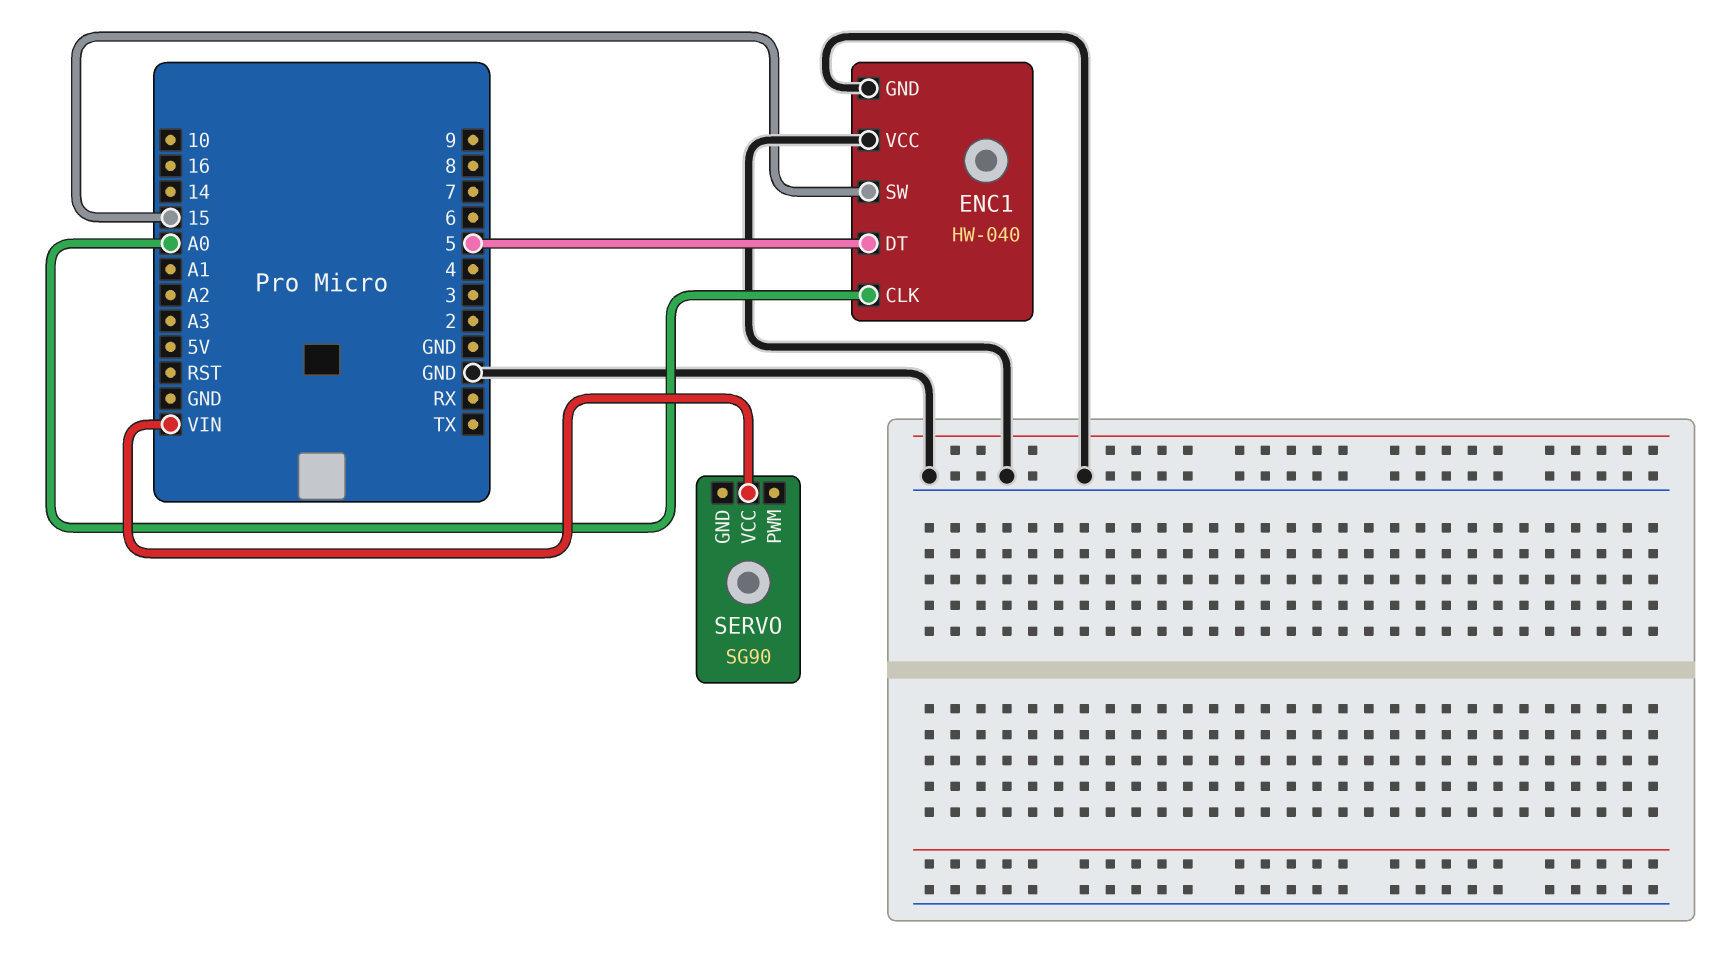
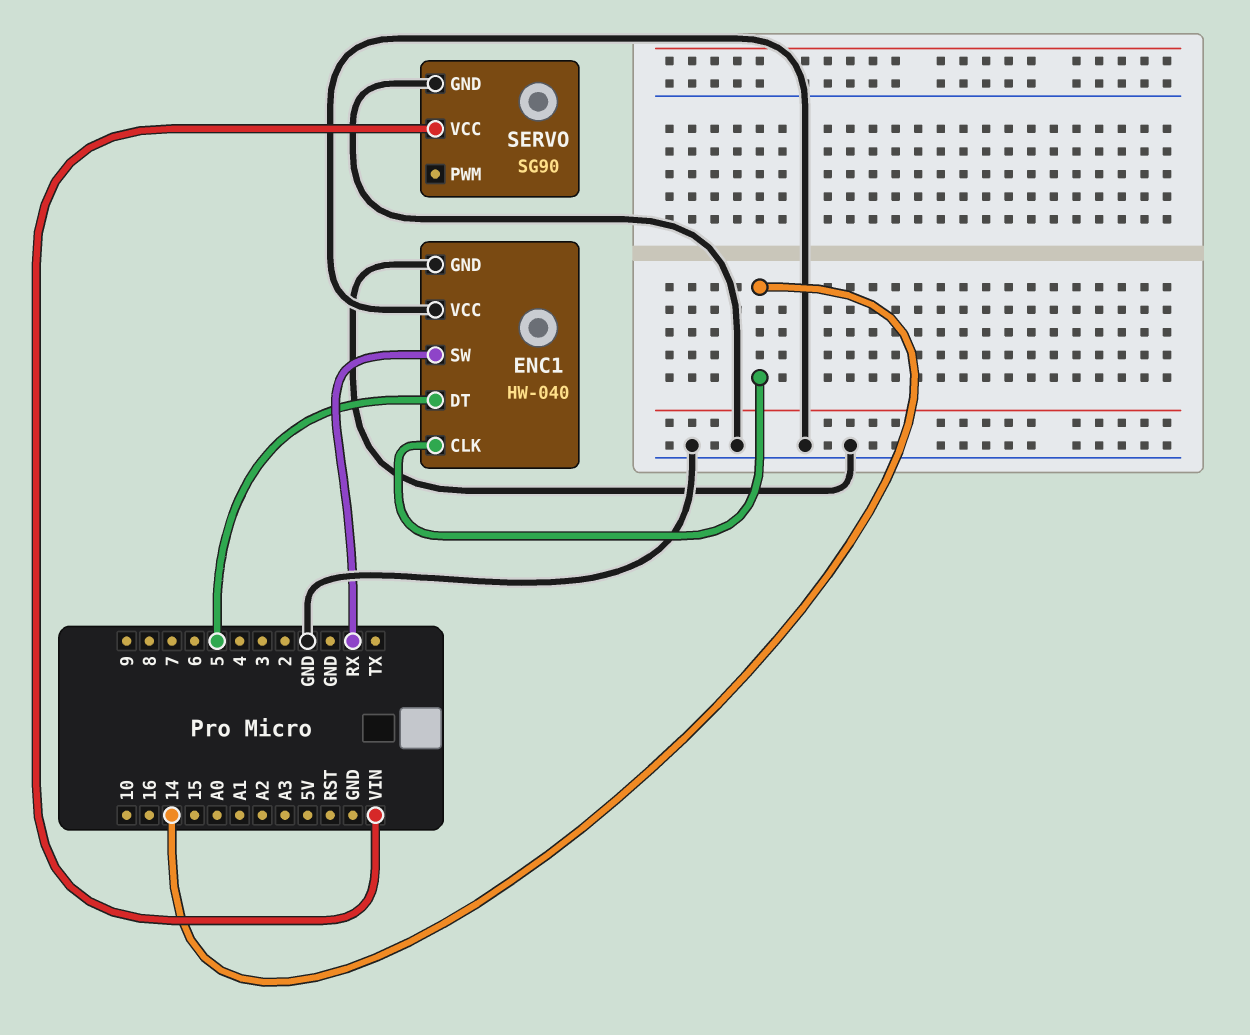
ENC1 pin CLK: A0 -> 14
ENC1 pin SW: 15 -> RX
SERVO pin GND: none -> GND

